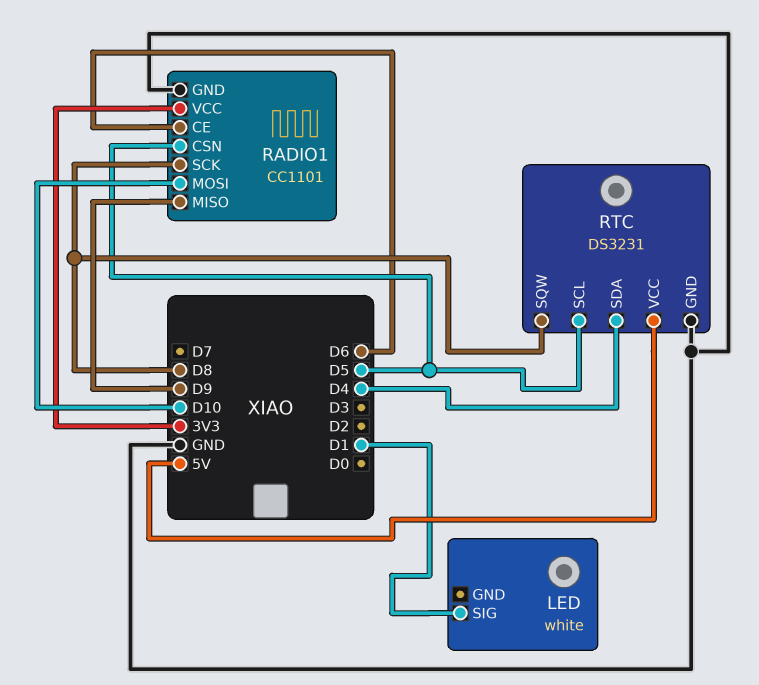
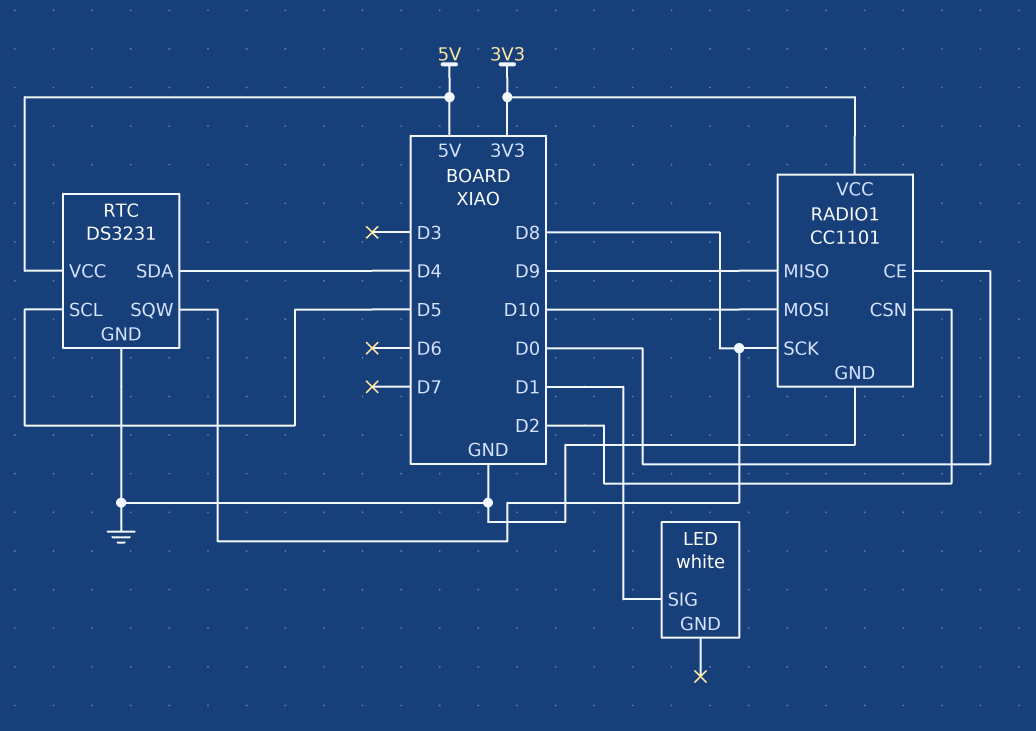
RADIO1 pin CE: D6 -> D0
RADIO1 pin CSN: D5 -> D2

